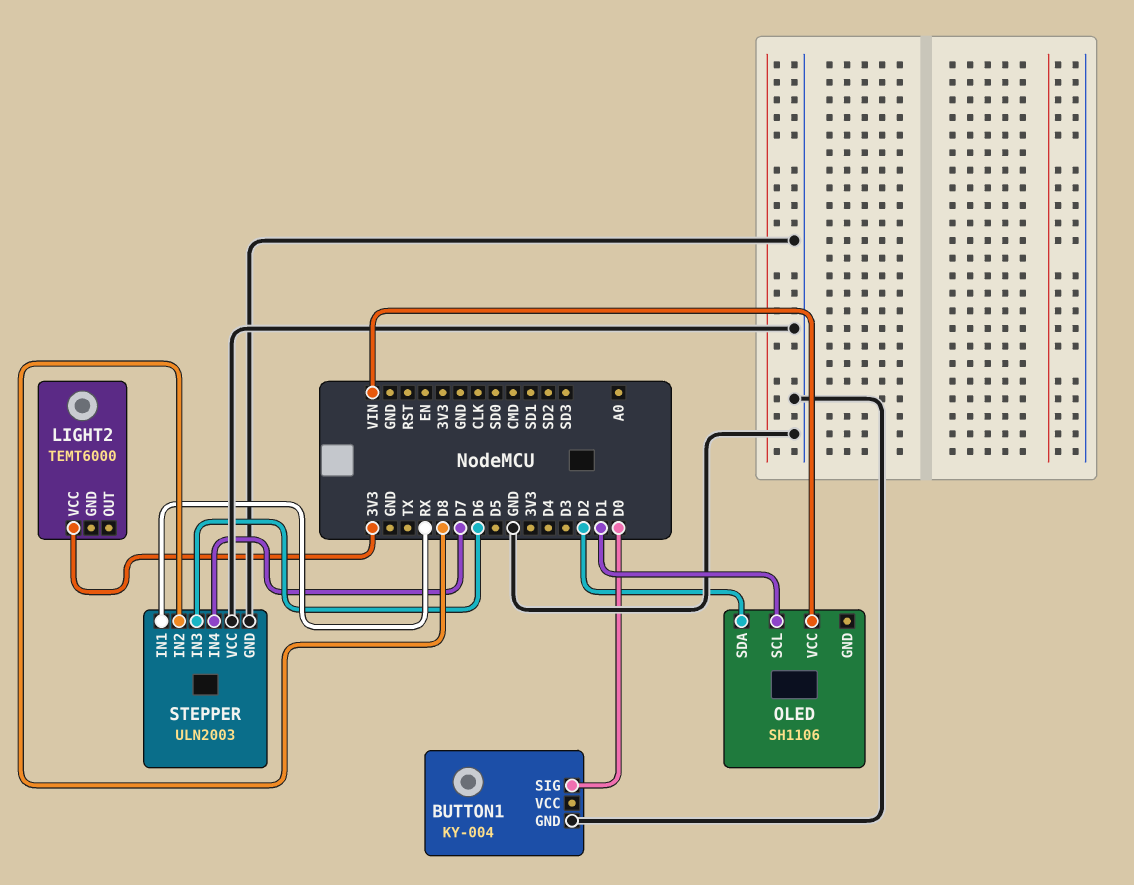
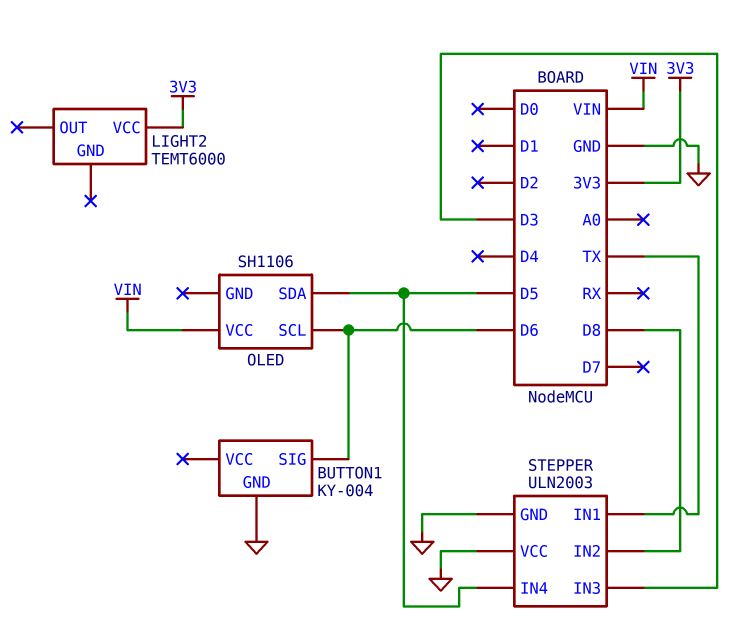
BUTTON1 pin SIG: D0 -> D6
OLED pin SCL: D1 -> D6
OLED pin SDA: D2 -> D5
STEPPER pin IN1: RX -> TX
STEPPER pin IN3: D6 -> D3
STEPPER pin IN4: D7 -> D5

